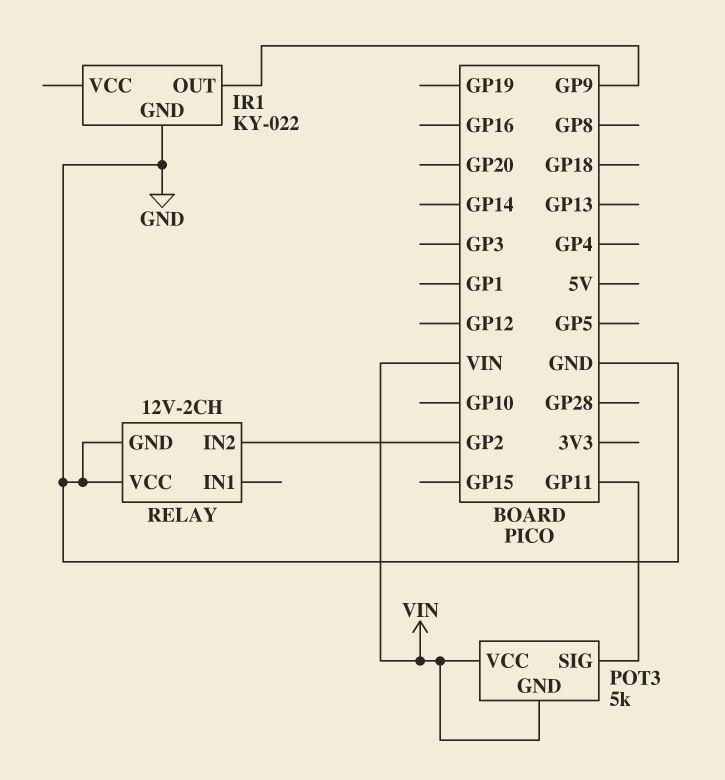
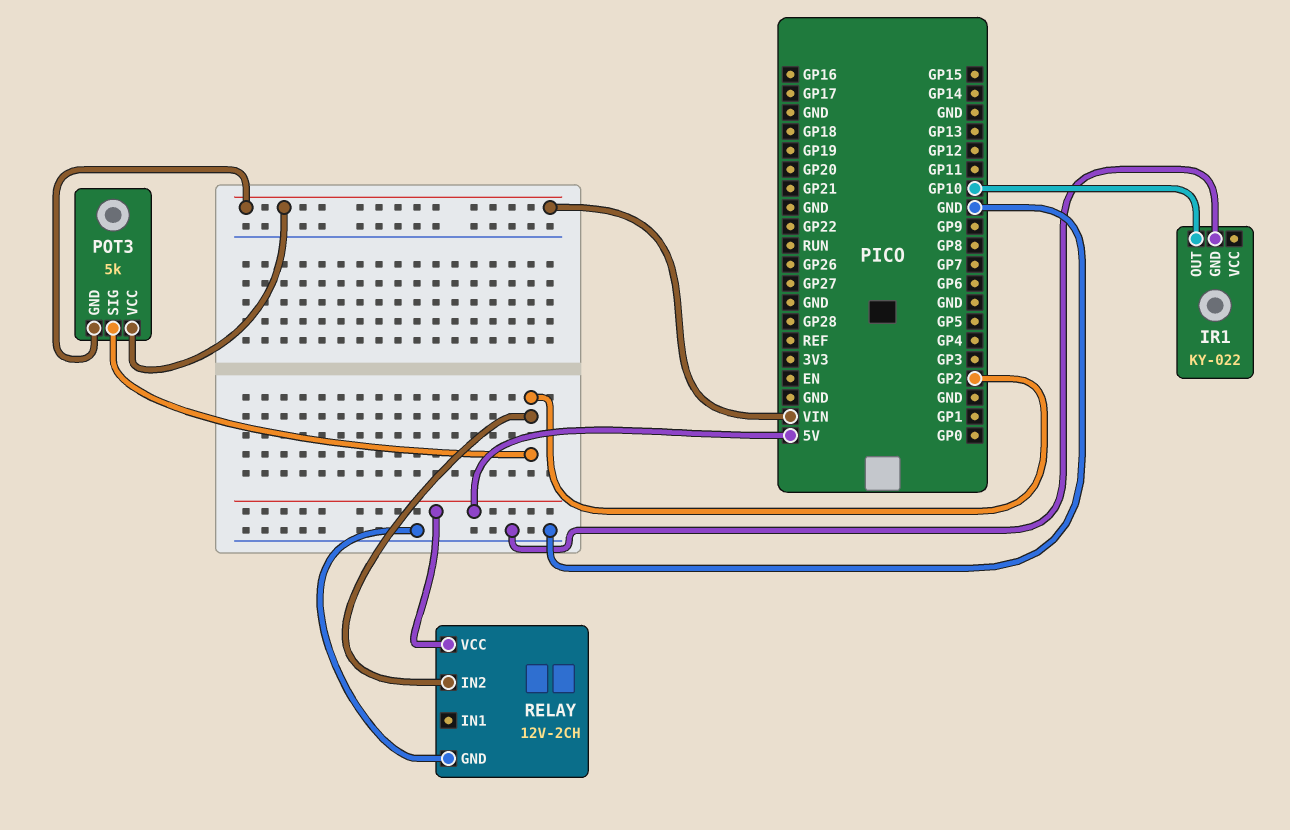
IR1 pin OUT: GP9 -> GP10
POT3 pin SIG: GP11 -> GP2
RELAY pin VCC: GND -> 5V

